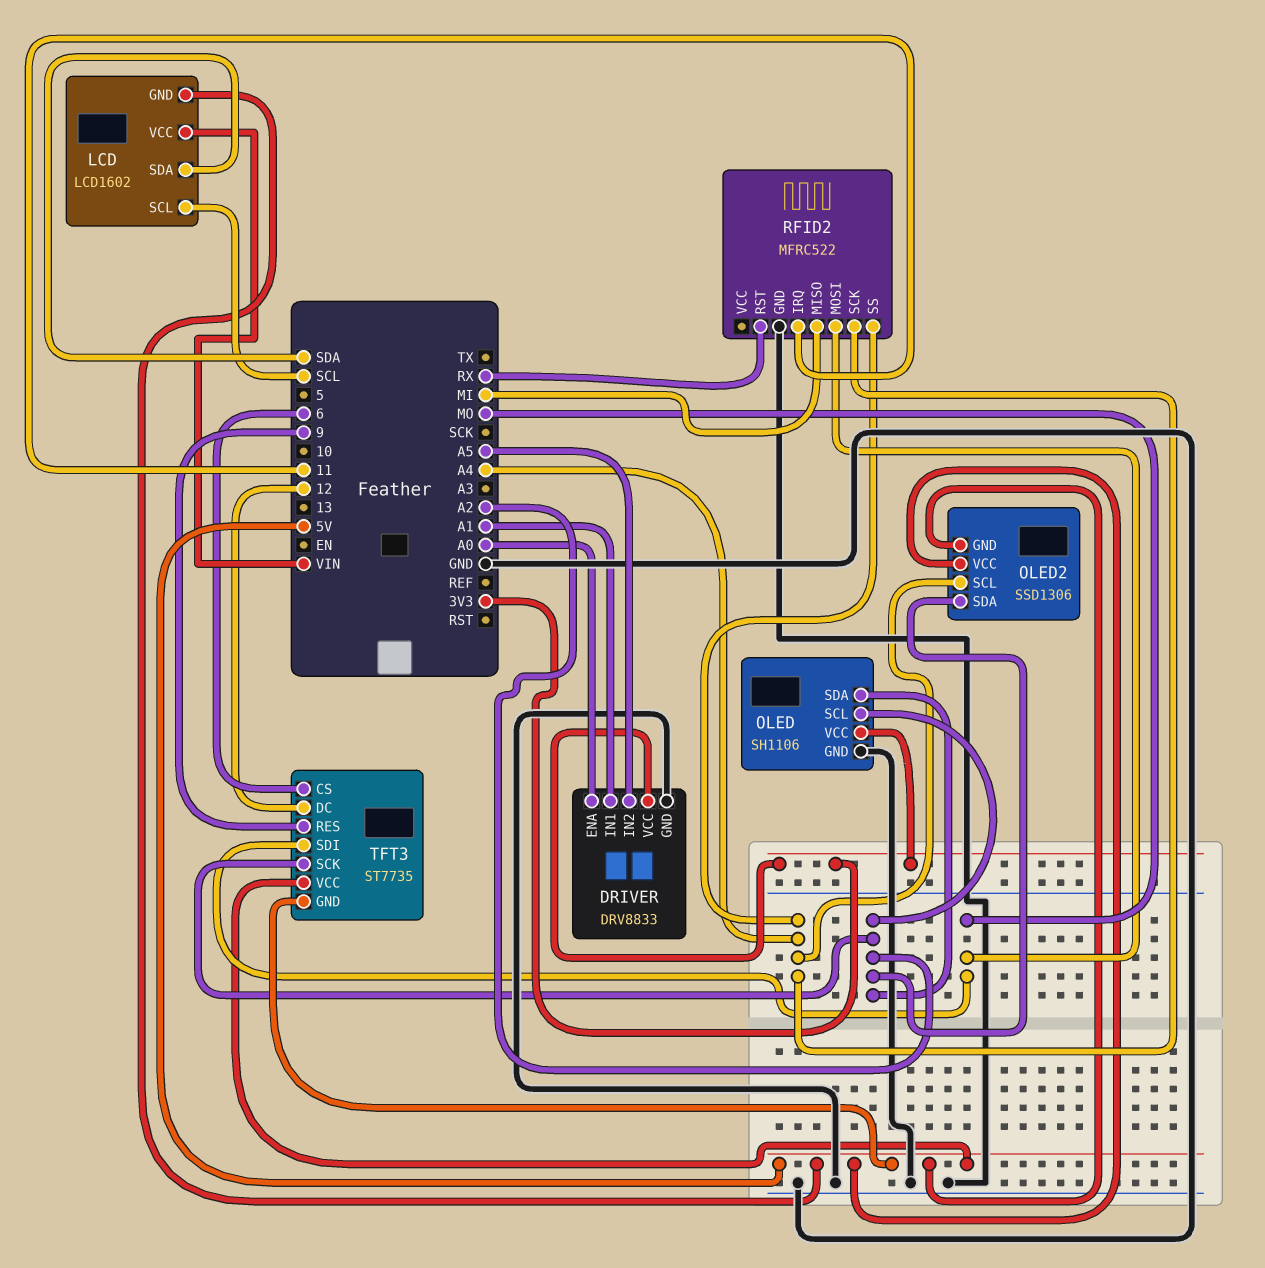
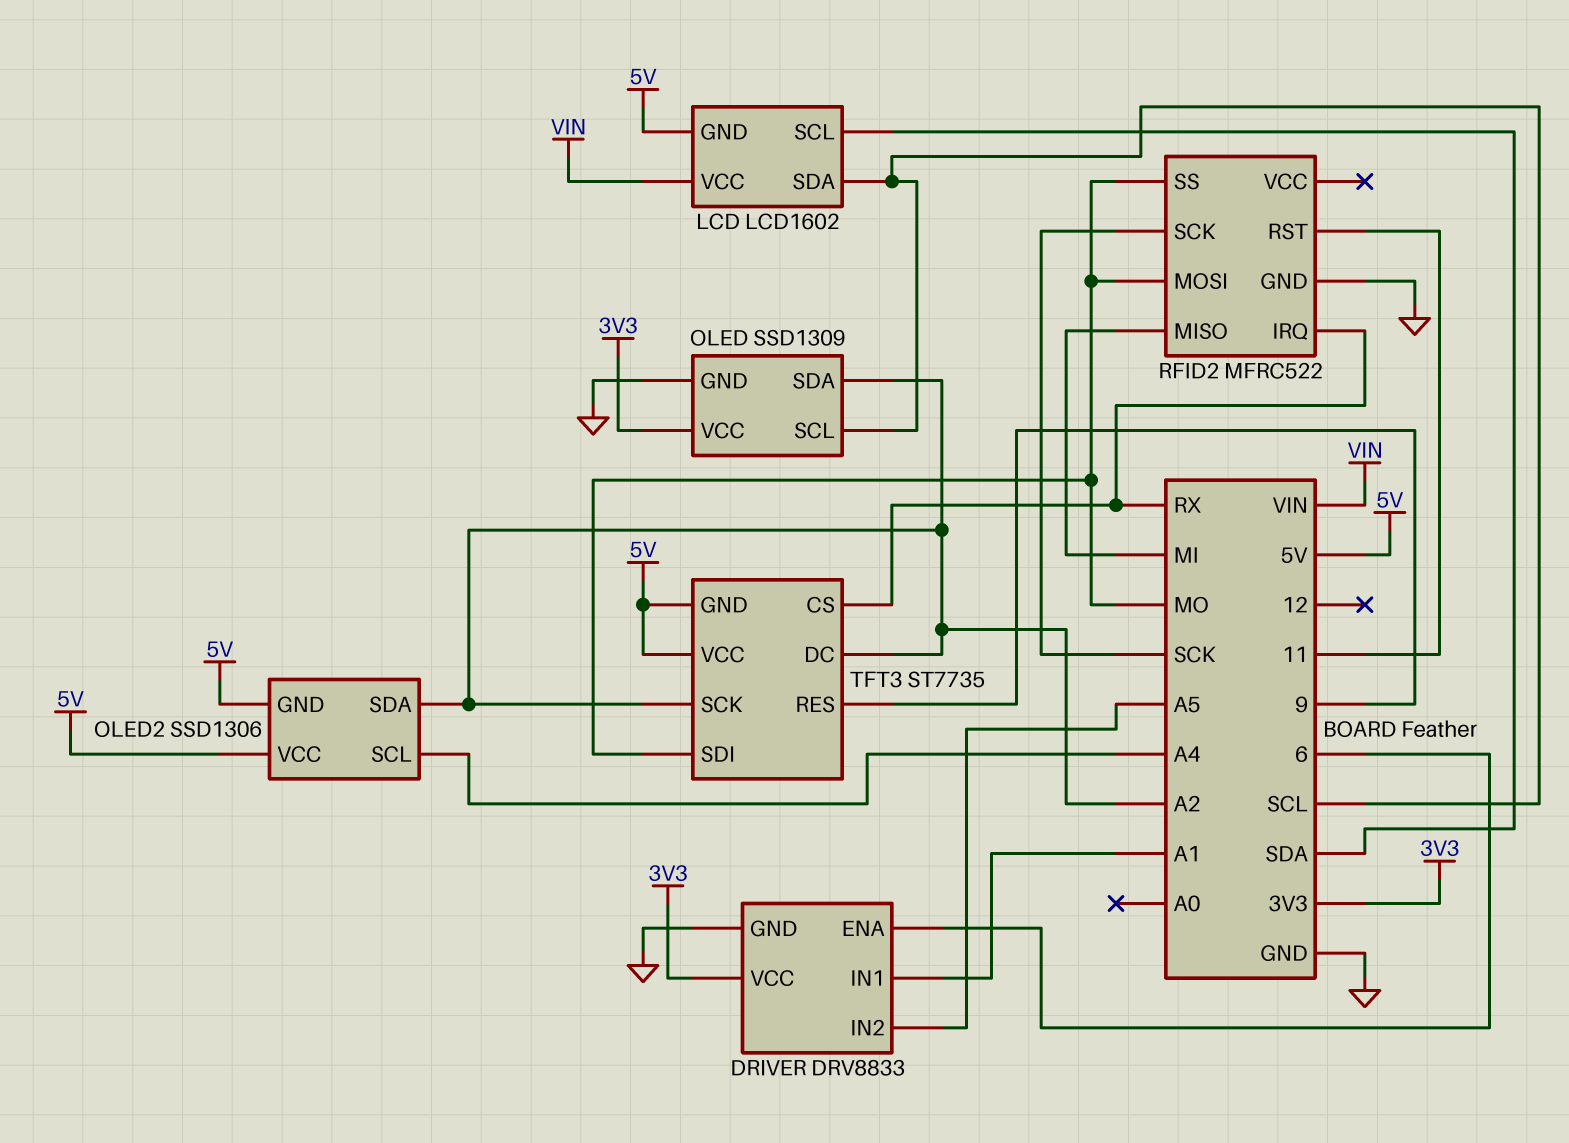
DRIVER pin ENA: A0 -> 6
LCD pin SCL: SCL -> SDA
LCD pin SDA: SDA -> SCL
OLED: SH1106 -> SSD1309
OLED pin SCL: A2 -> SCL
RFID2 pin IRQ: 11 -> RX
RFID2 pin RST: RX -> 11
RFID2 pin SCK: A4 -> SCK
RFID2 pin SS: A4 -> MO
TFT3 pin CS: 6 -> RX
TFT3 pin DC: 12 -> A2

